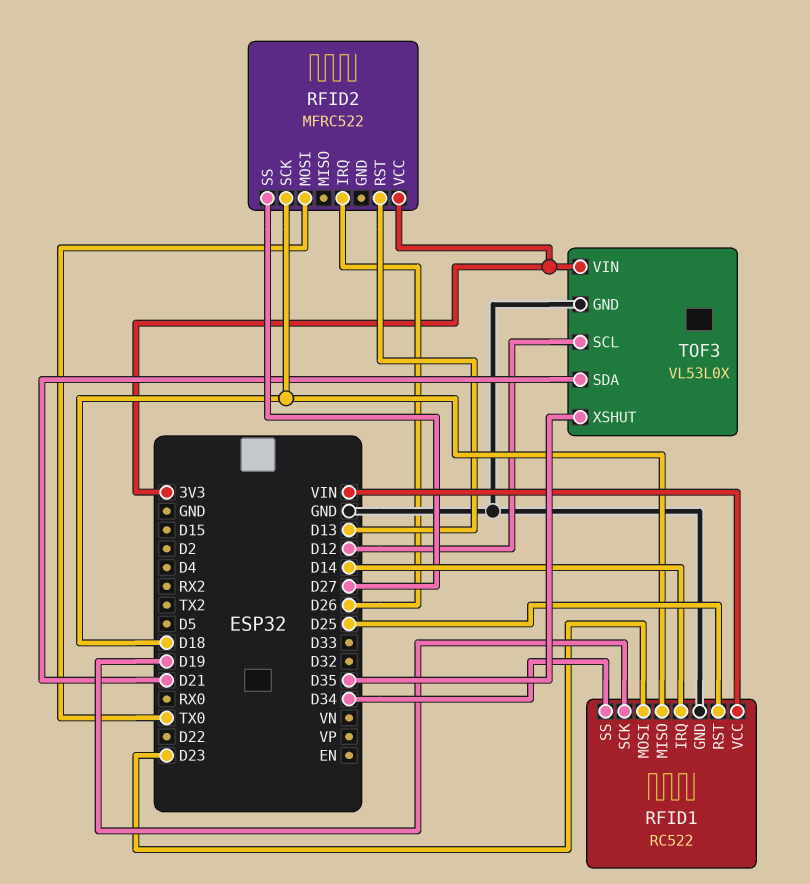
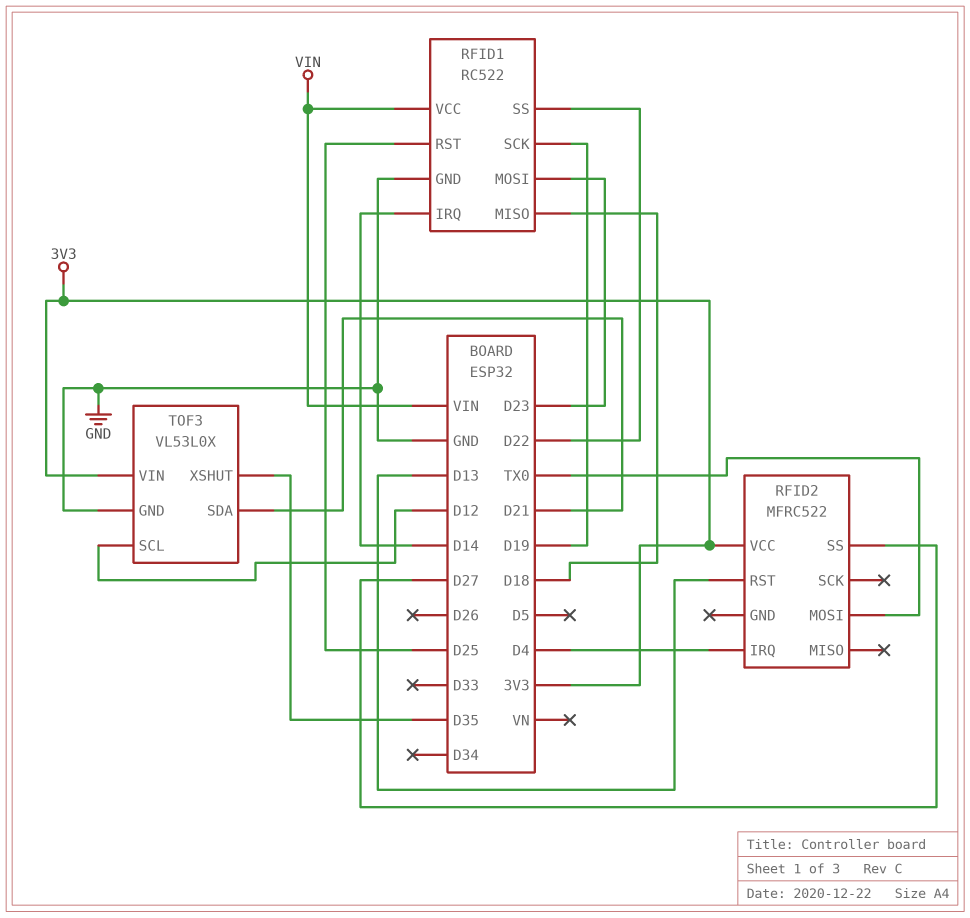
RFID1 pin SS: D34 -> D22
RFID2 pin IRQ: D26 -> D4
RFID2 pin SCK: D18 -> none

